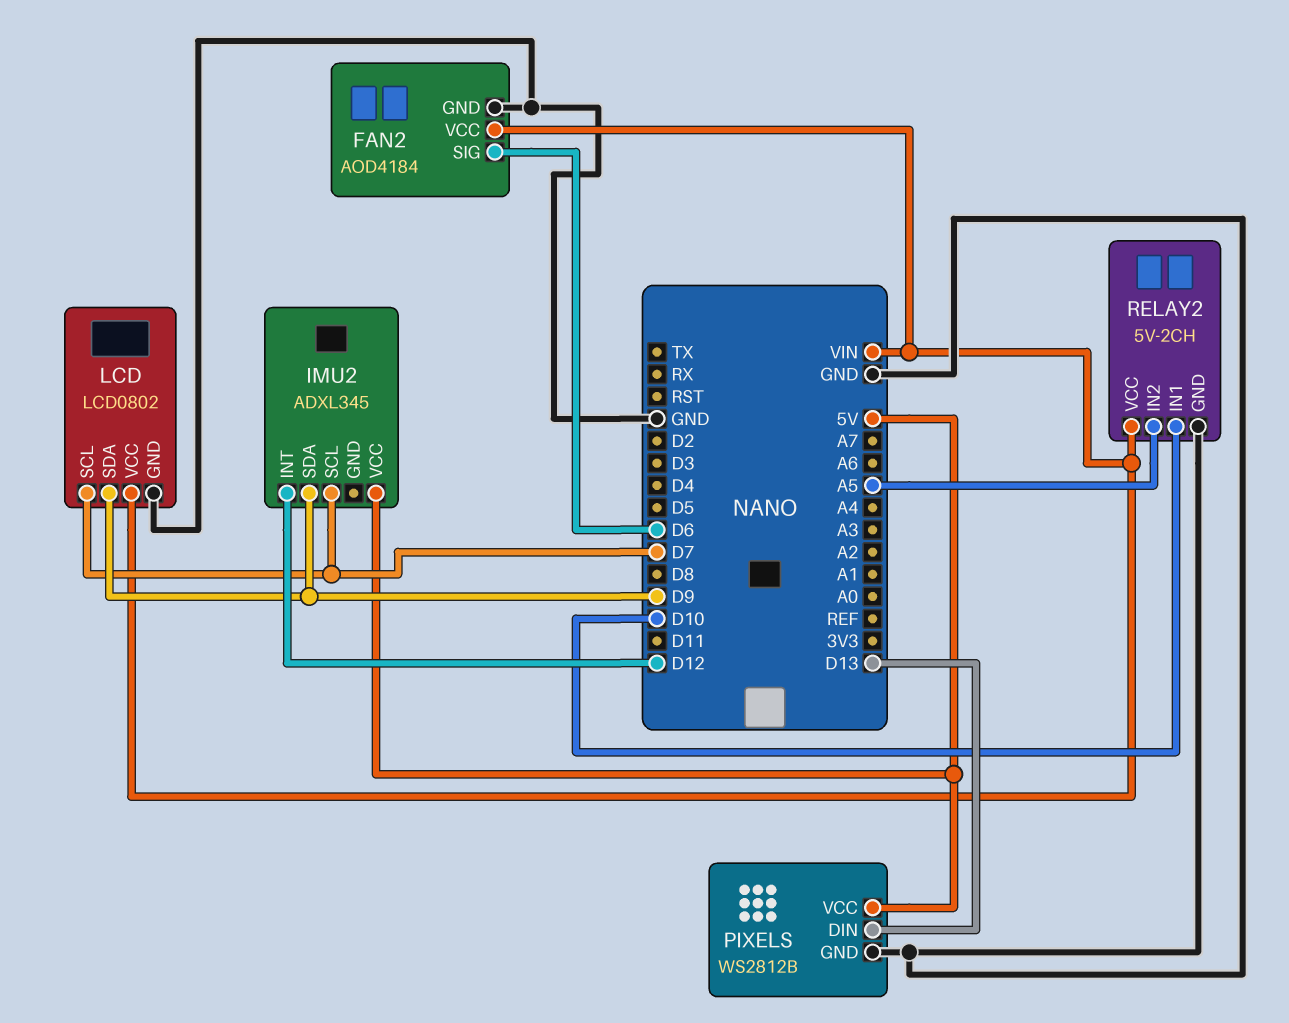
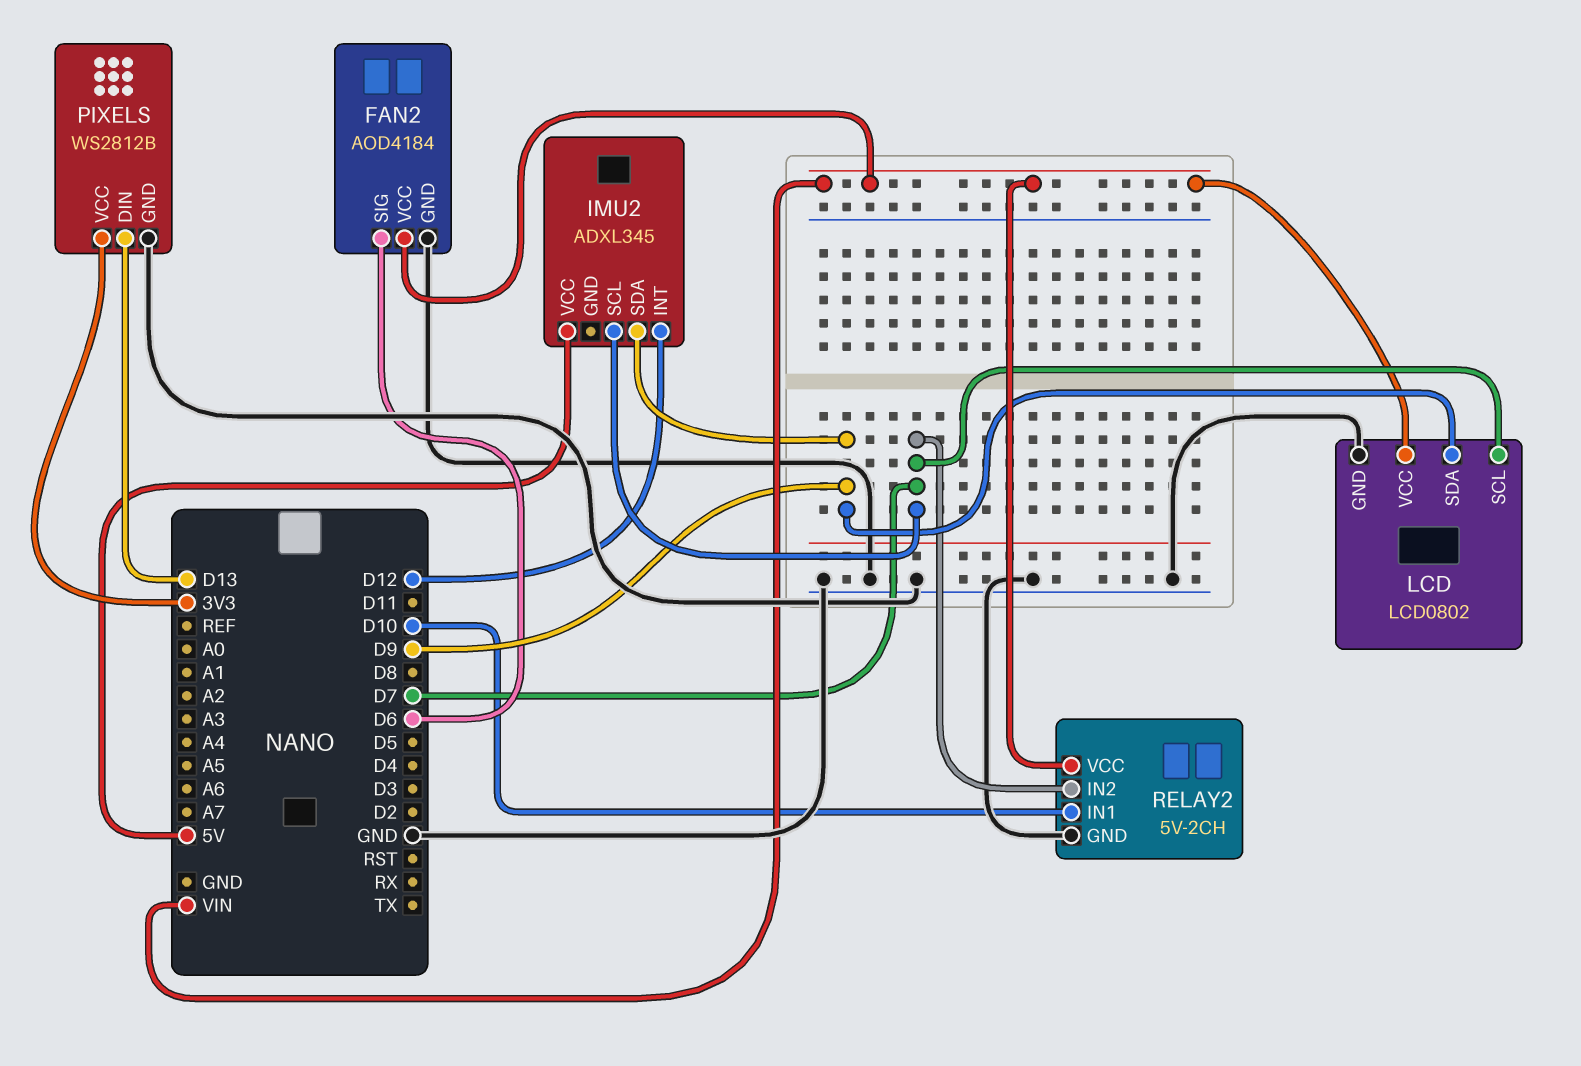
PIXELS pin VCC: 5V -> 3V3
RELAY2 pin IN2: A5 -> D7

